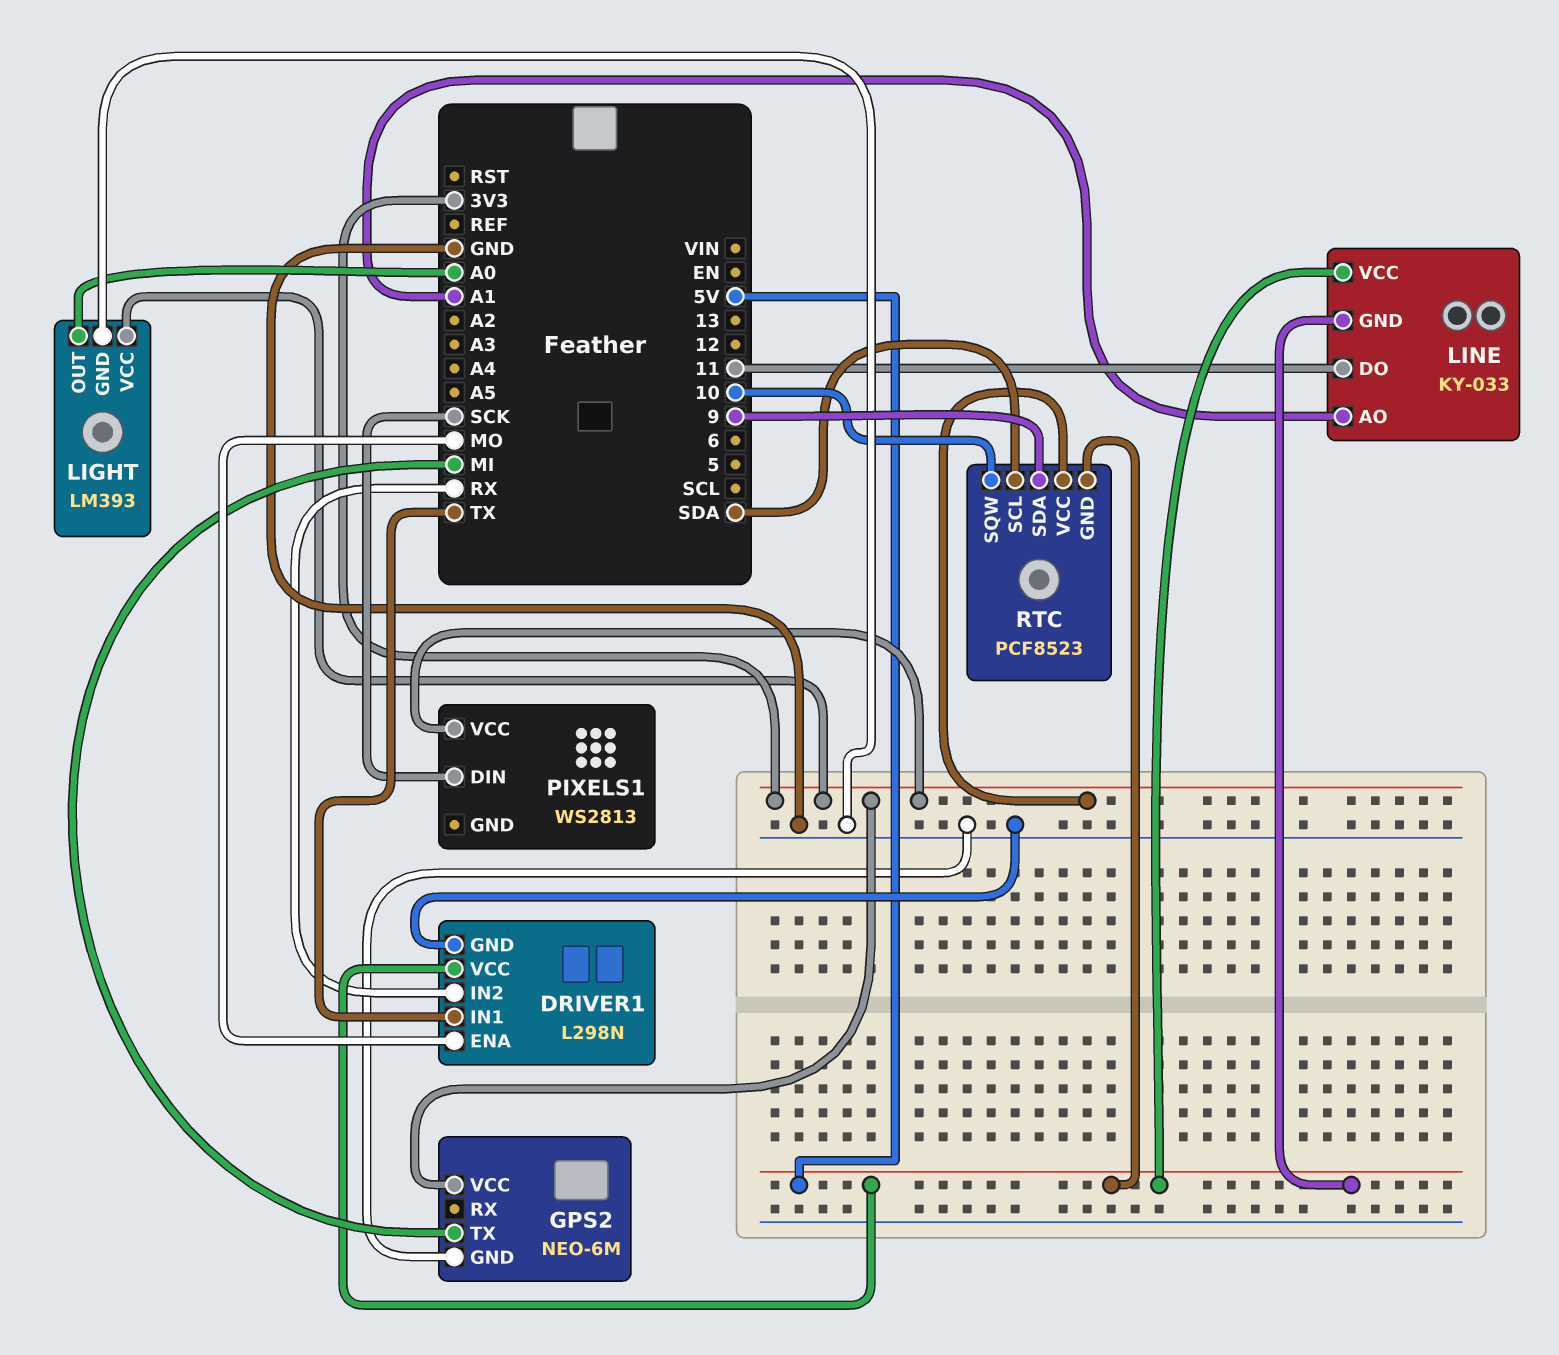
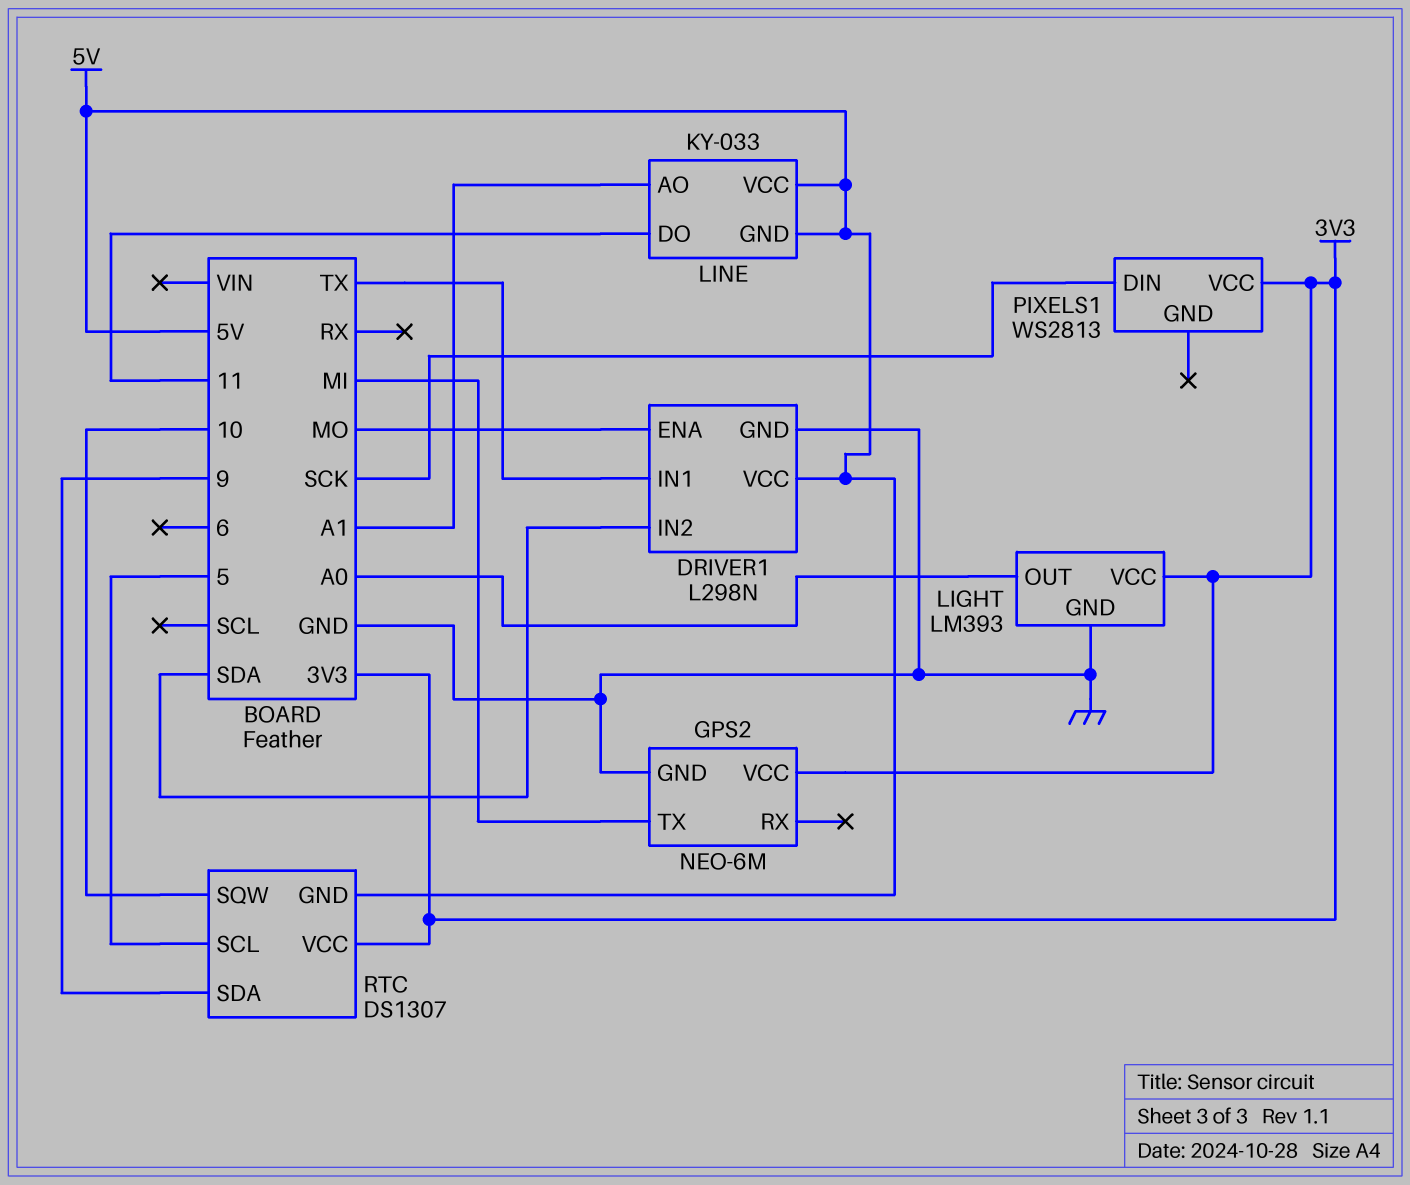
DRIVER1 pin IN2: RX -> SDA
RTC: PCF8523 -> DS1307
RTC pin SCL: SDA -> 5

